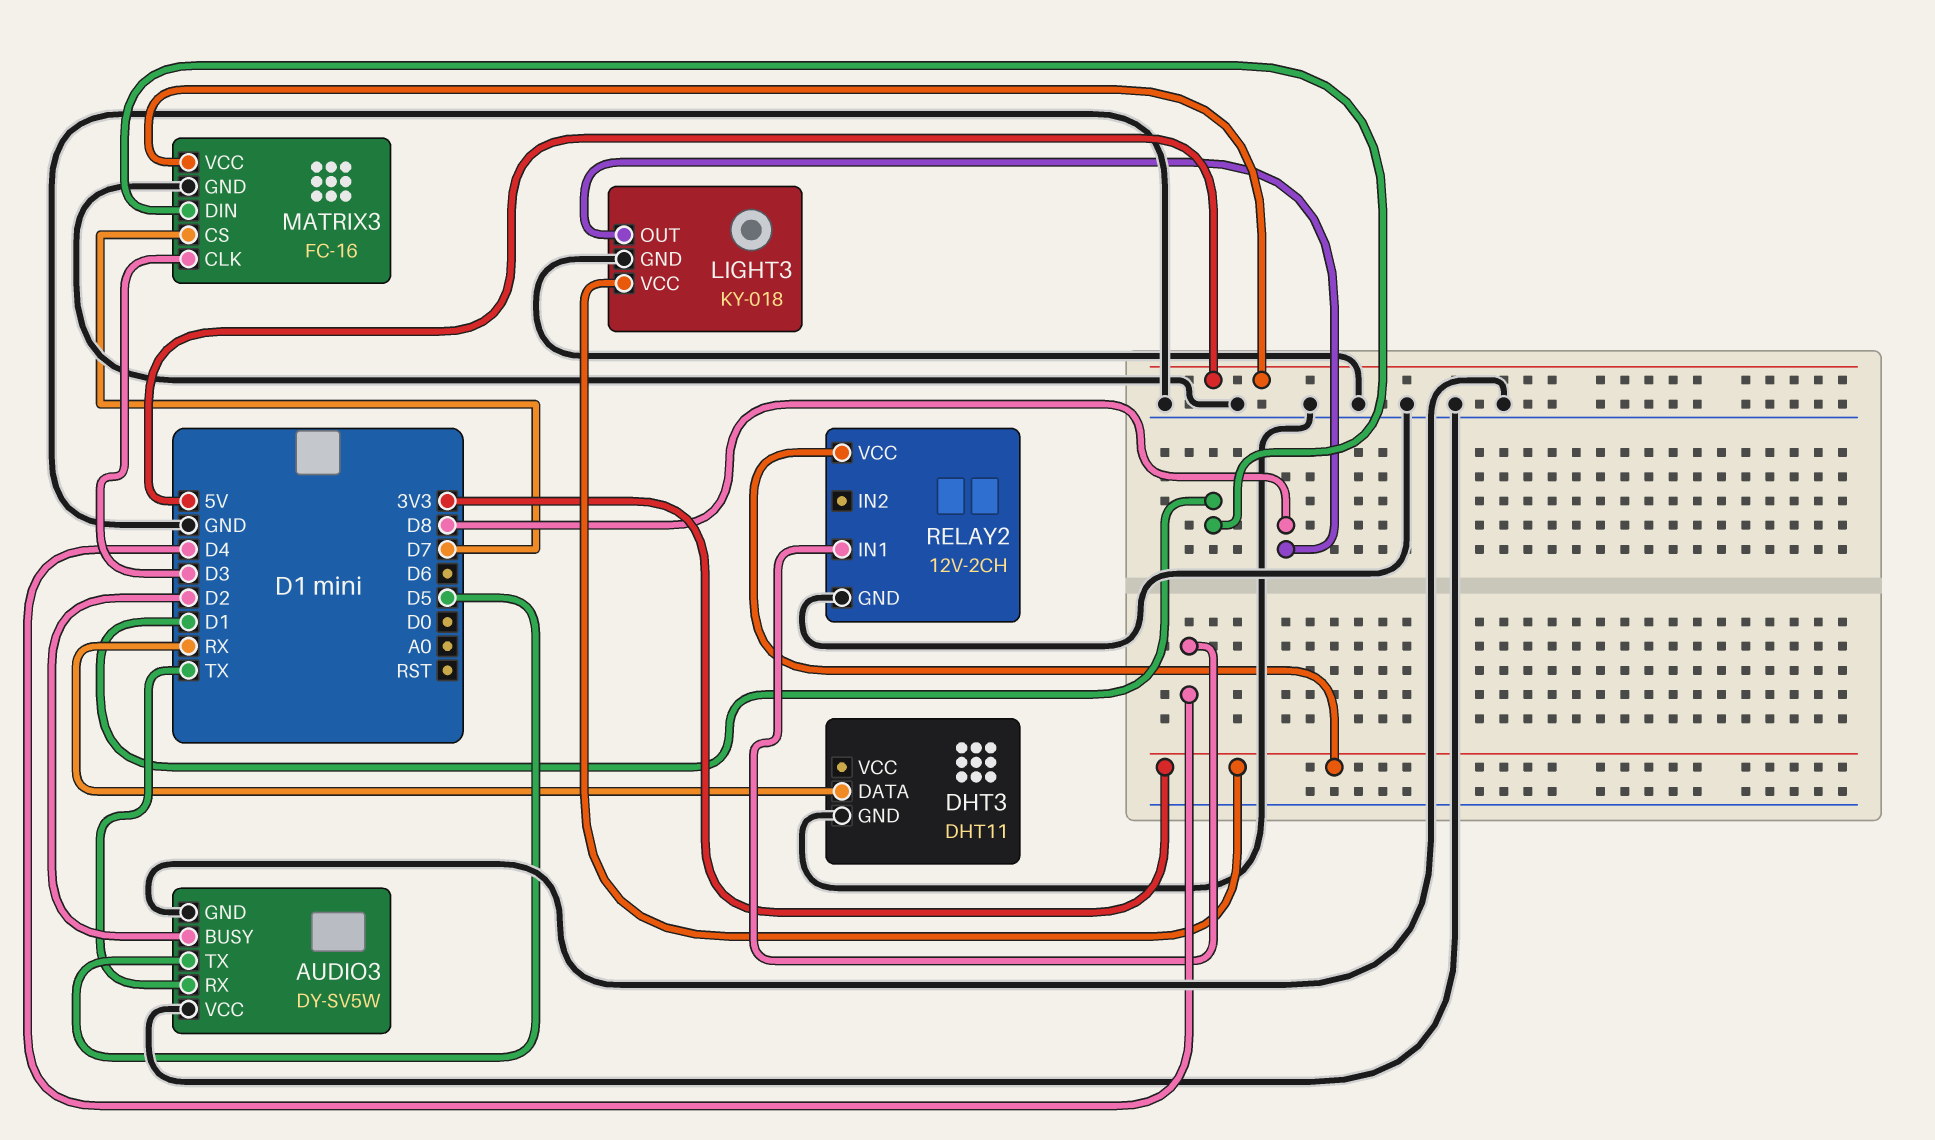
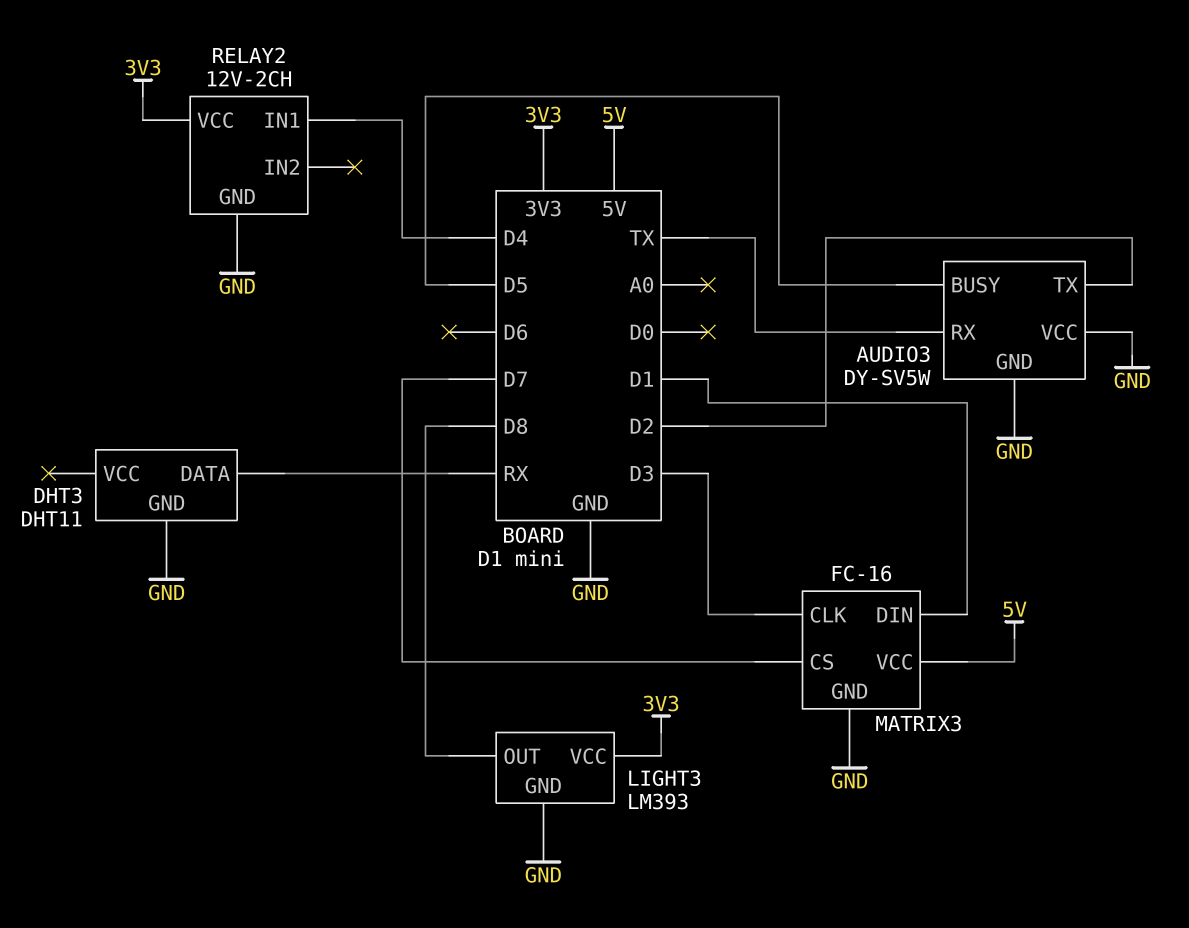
AUDIO3 pin BUSY: D2 -> D5
AUDIO3 pin TX: D5 -> D2
LIGHT3: KY-018 -> LM393

